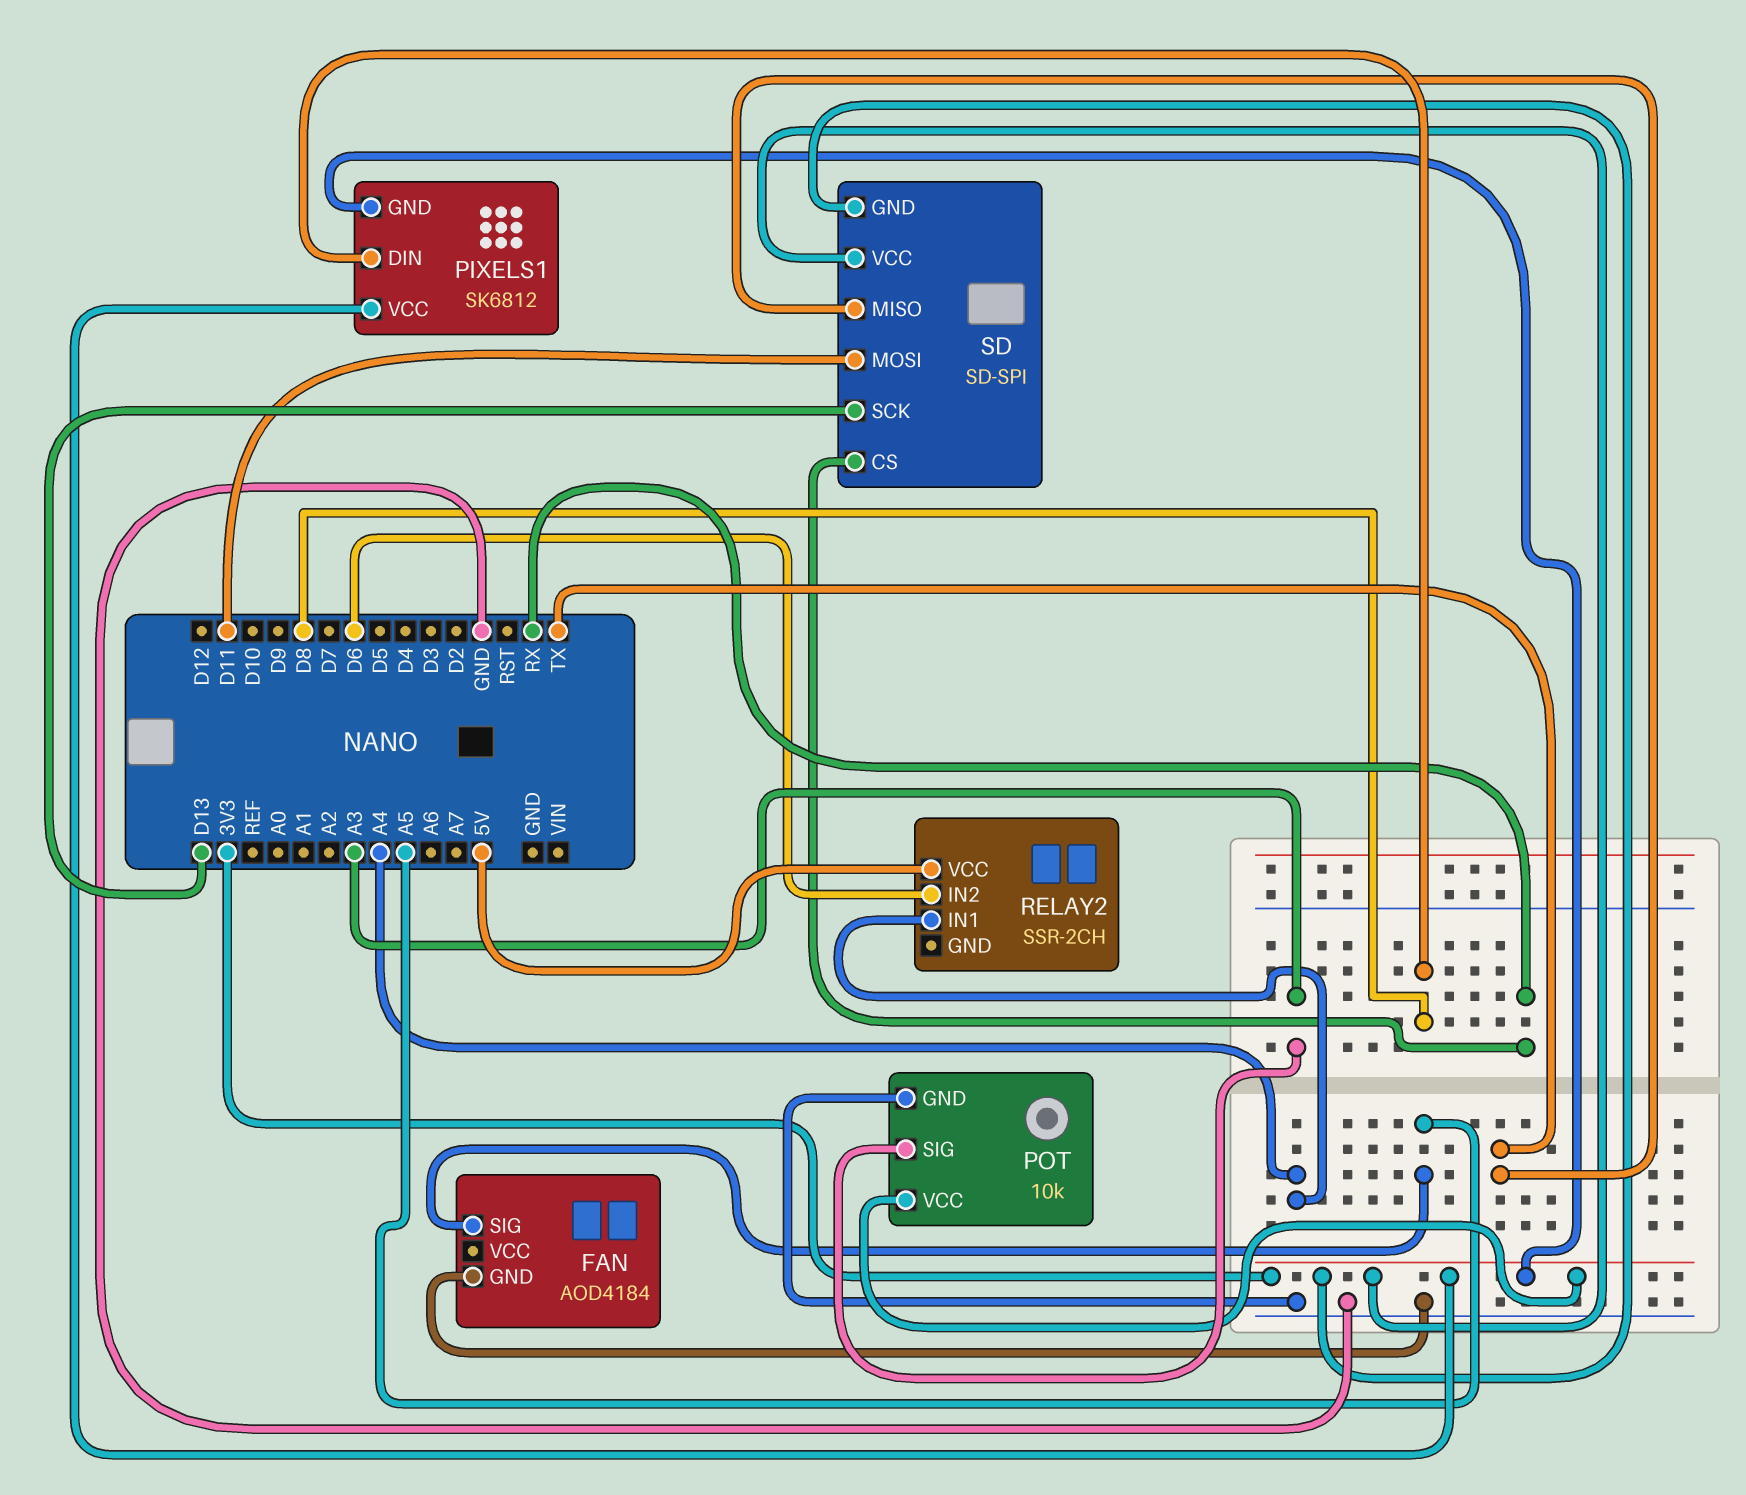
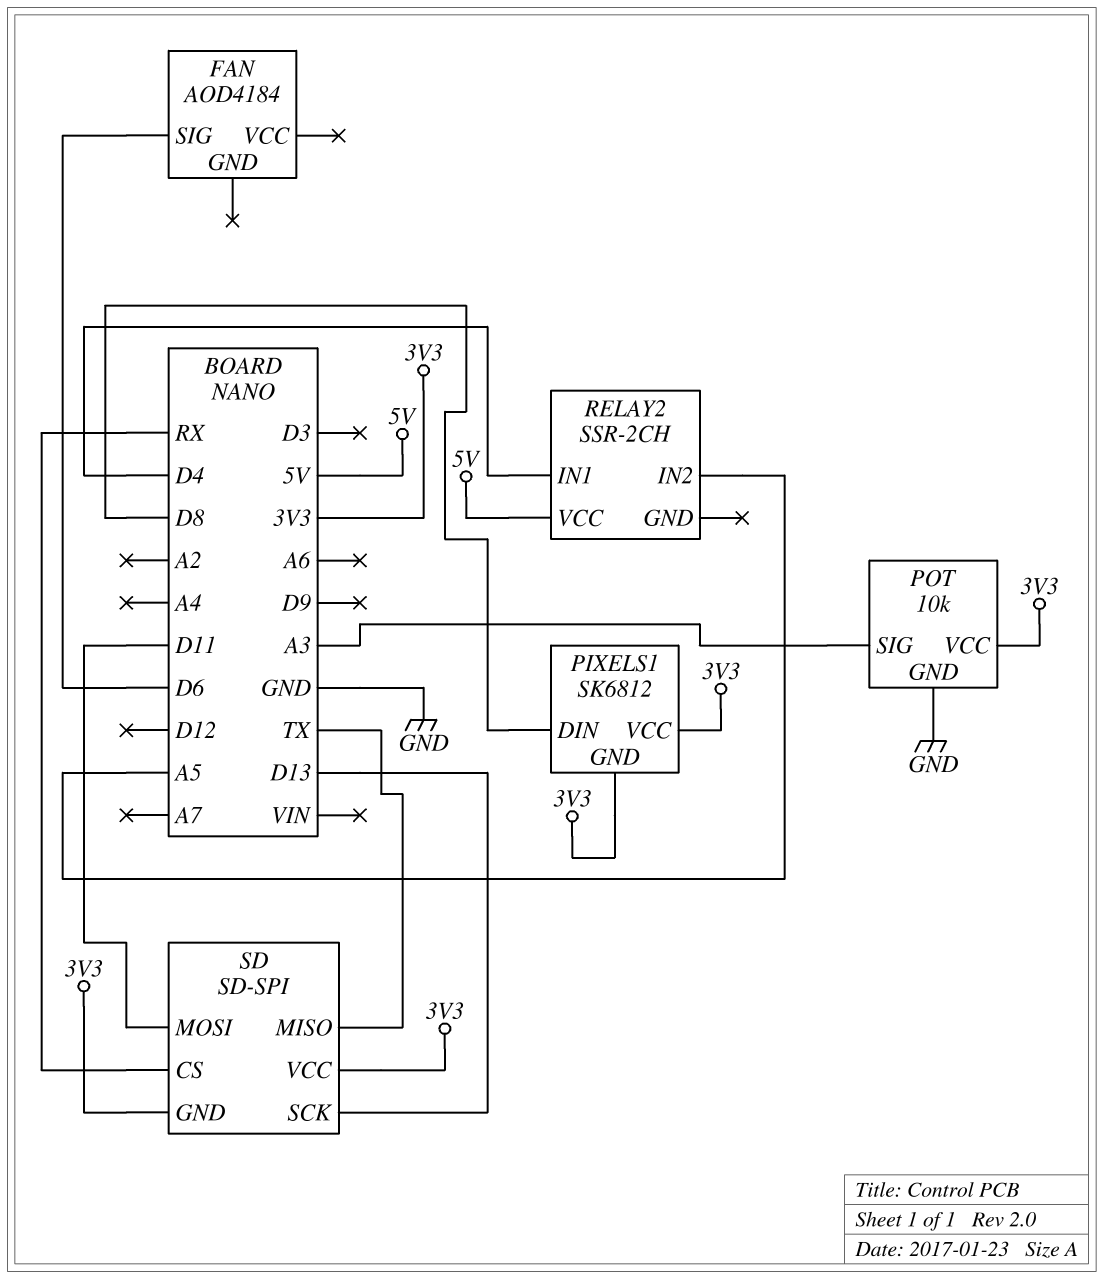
FAN pin GND: GND -> none
FAN pin SIG: A5 -> D6
RELAY2 pin IN1: A4 -> D4
RELAY2 pin IN2: D6 -> A5

